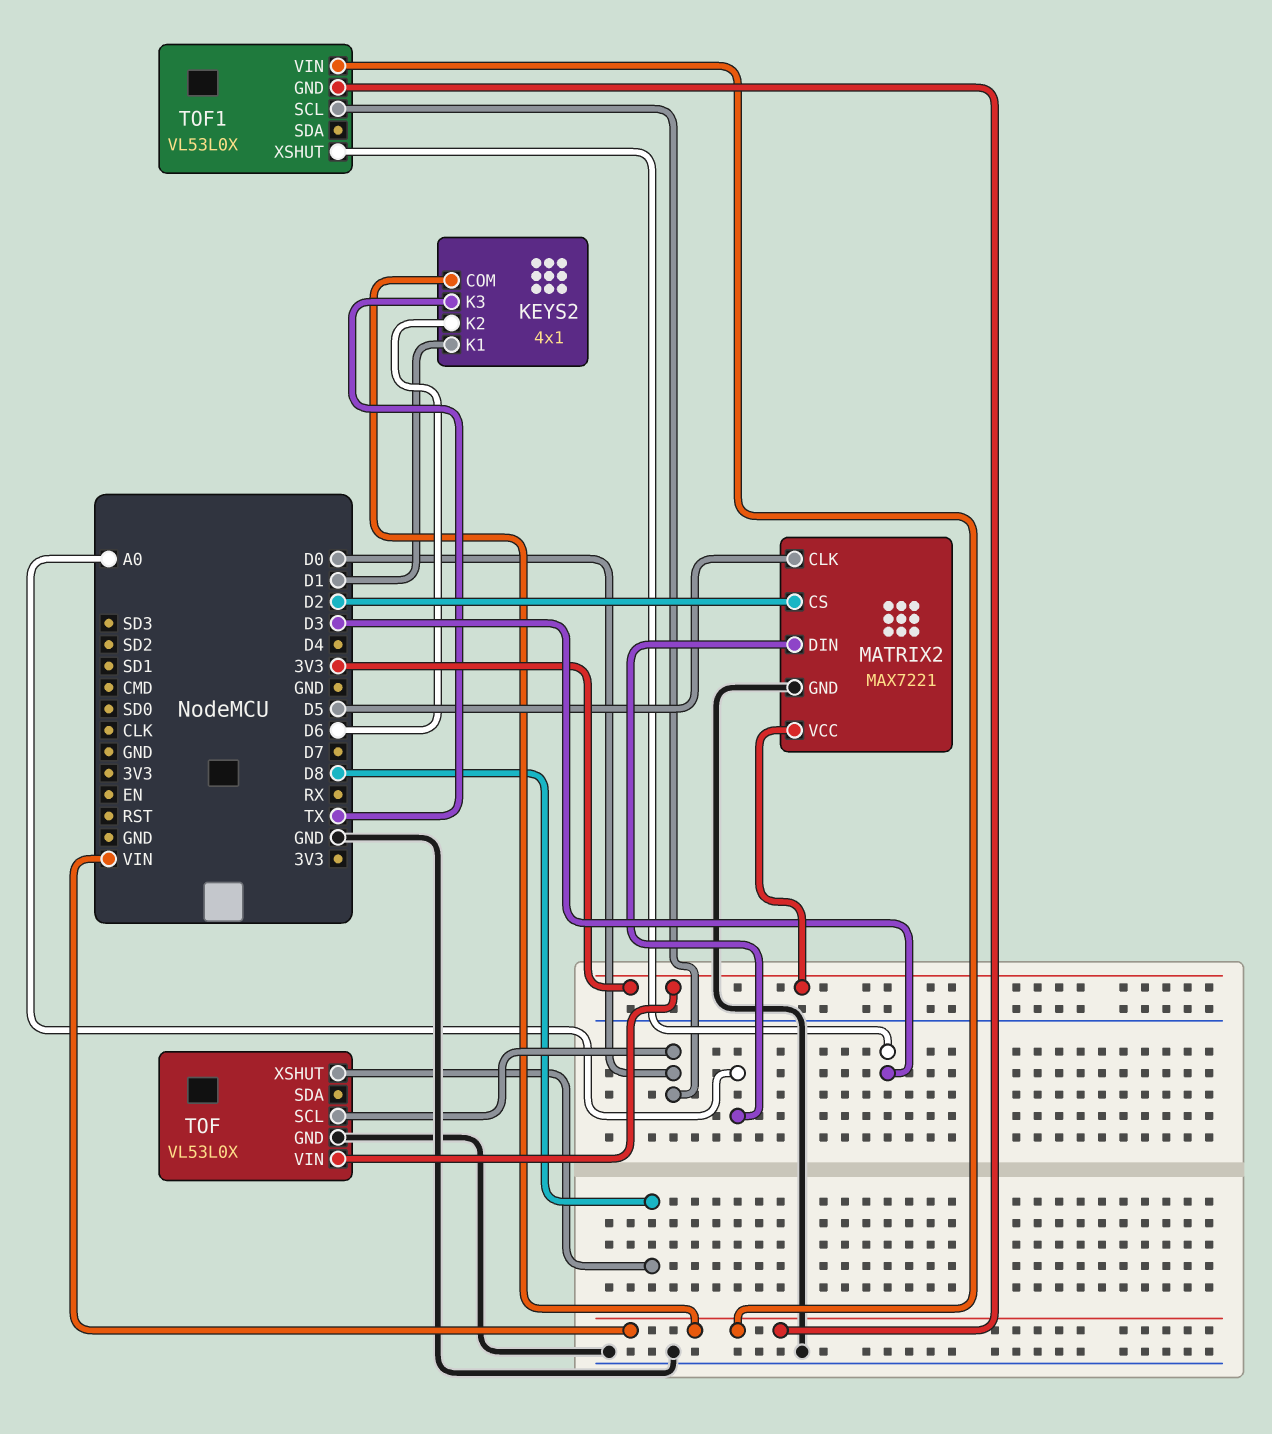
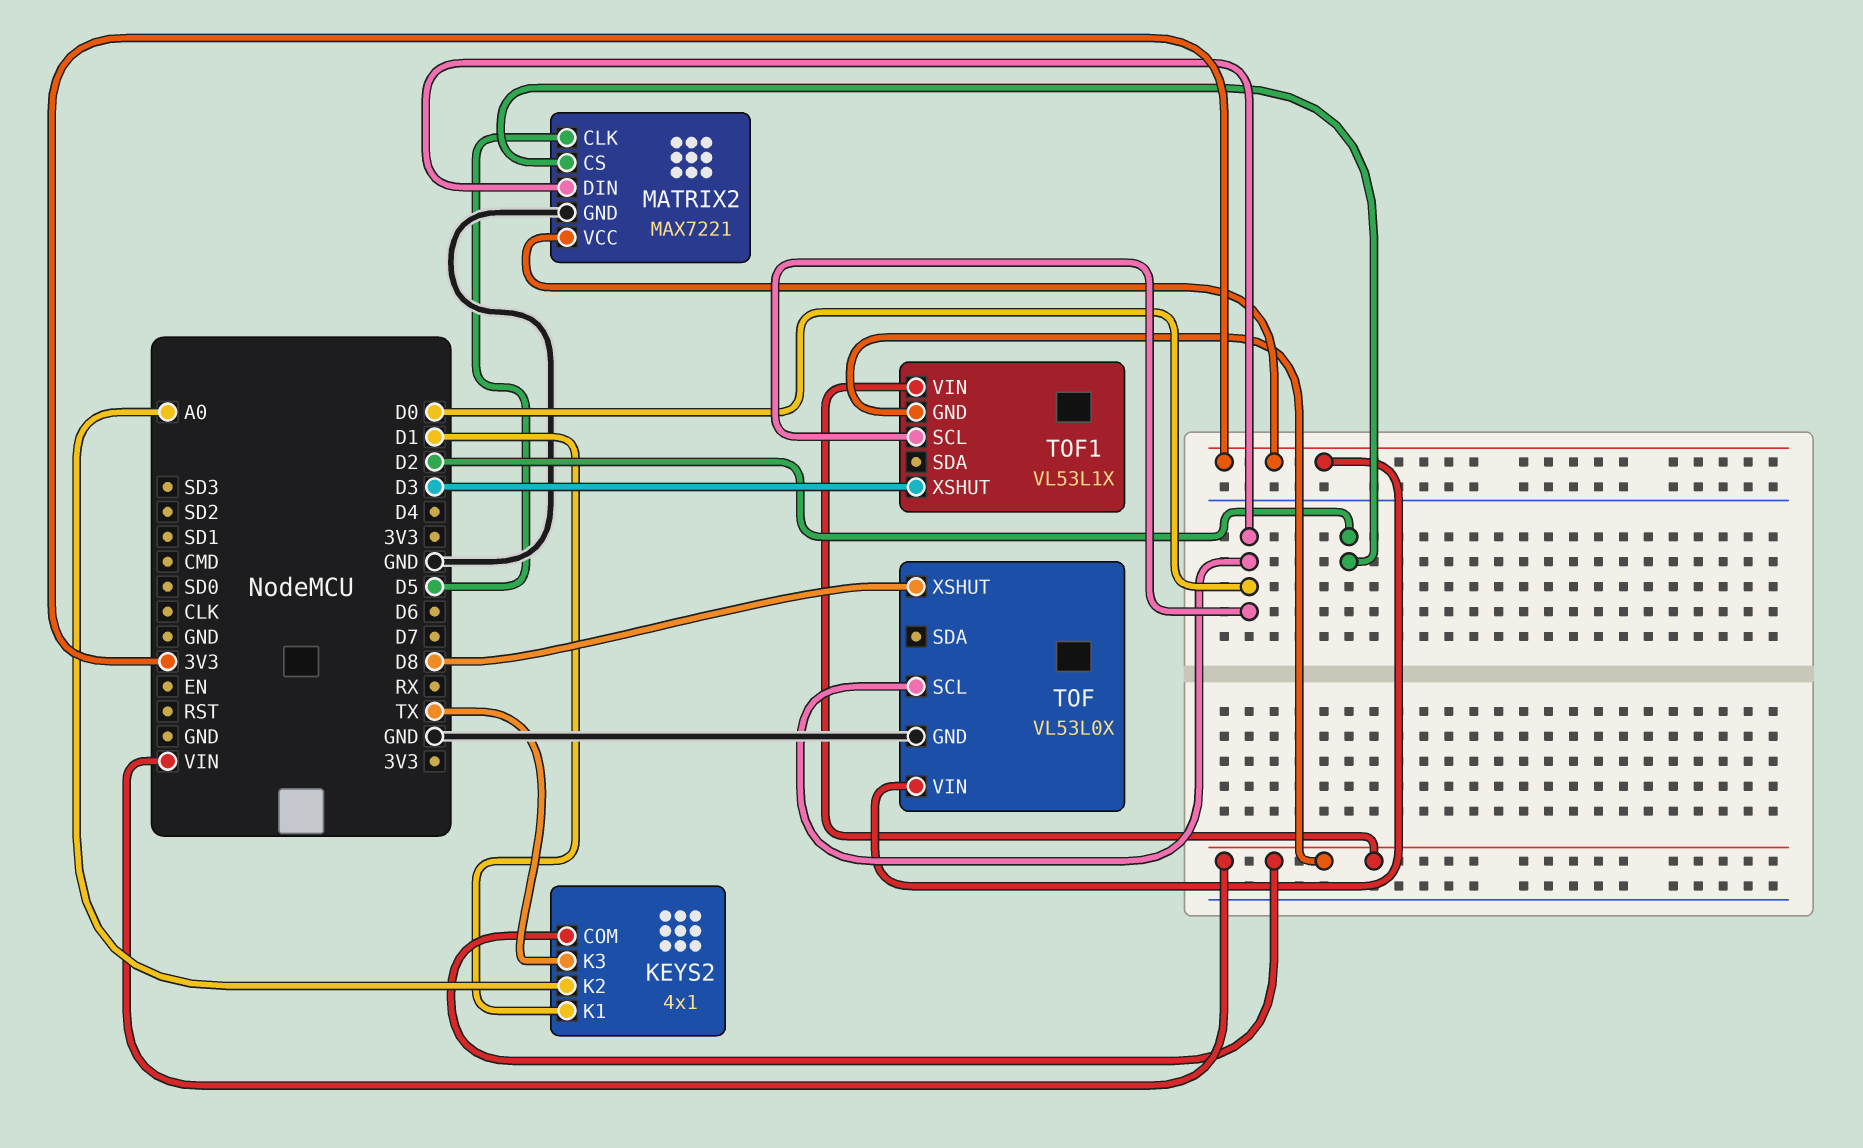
KEYS2 pin K2: D6 -> A0
MATRIX2 pin DIN: A0 -> D0
TOF1: VL53L0X -> VL53L1X

